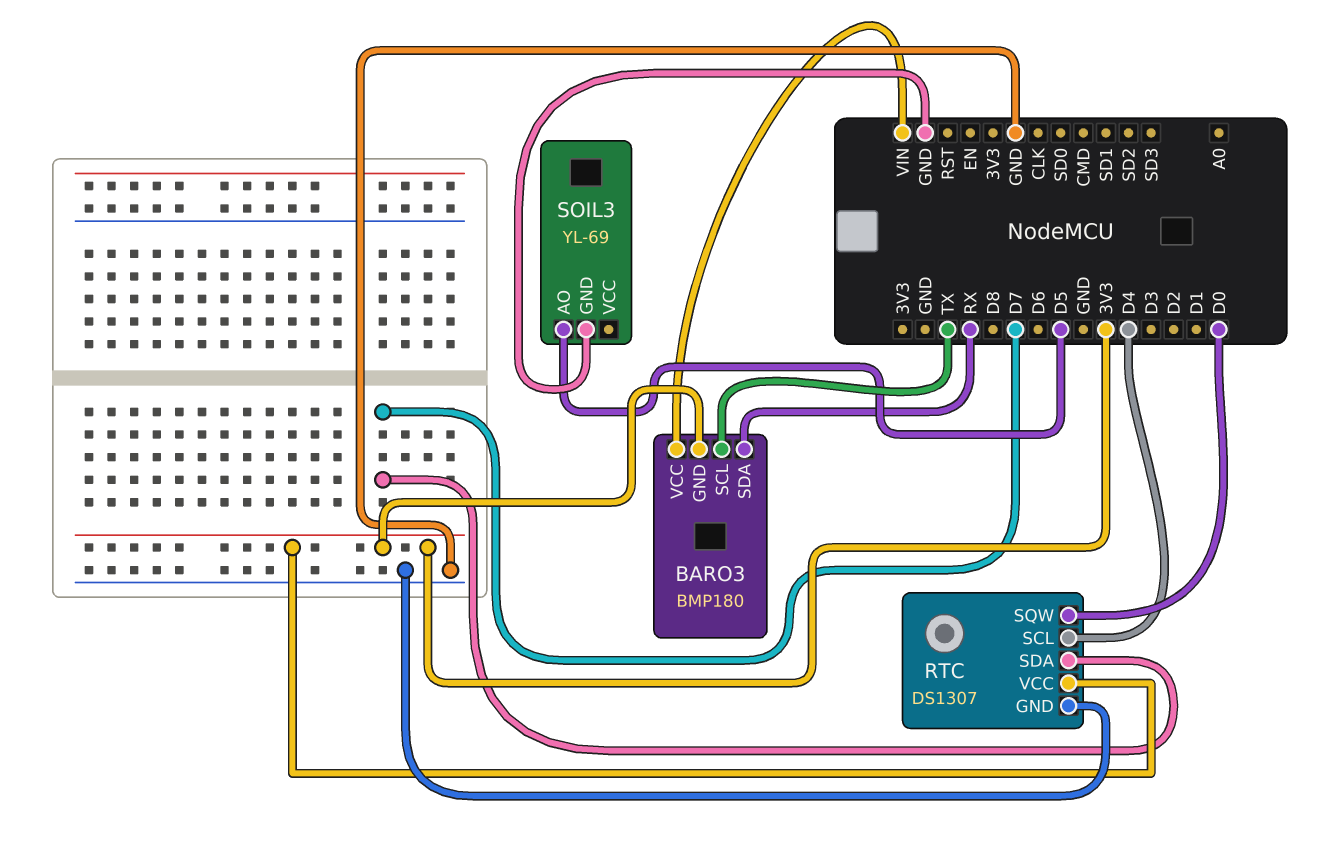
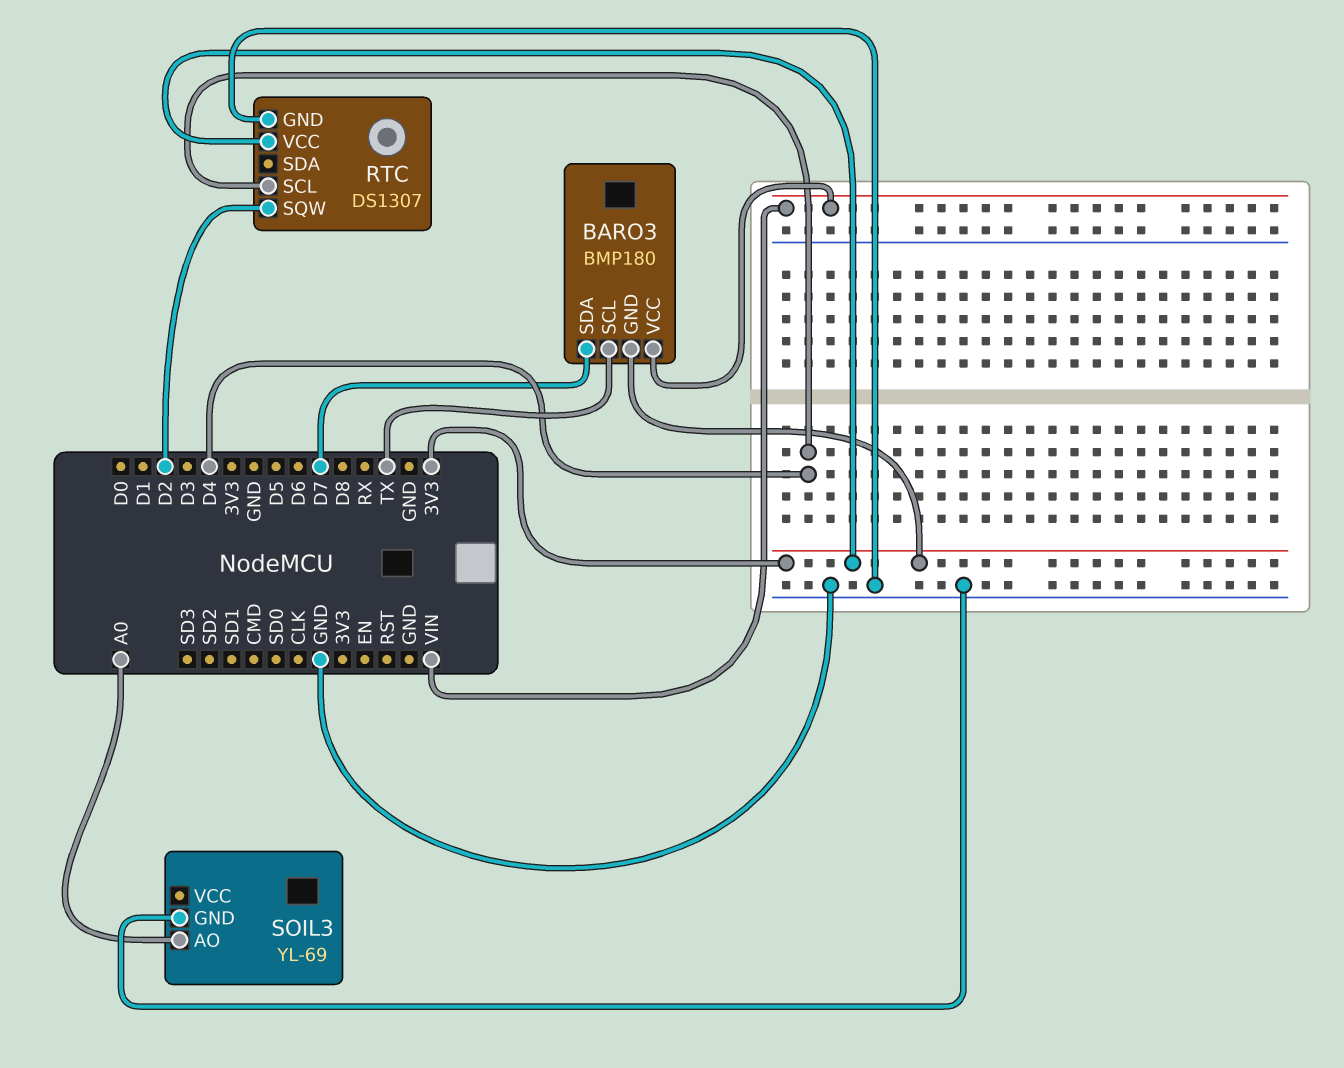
BARO3 pin SDA: RX -> D7
RTC pin SDA: D7 -> none
RTC pin SQW: D0 -> D2
SOIL3 pin AO: D5 -> A0

